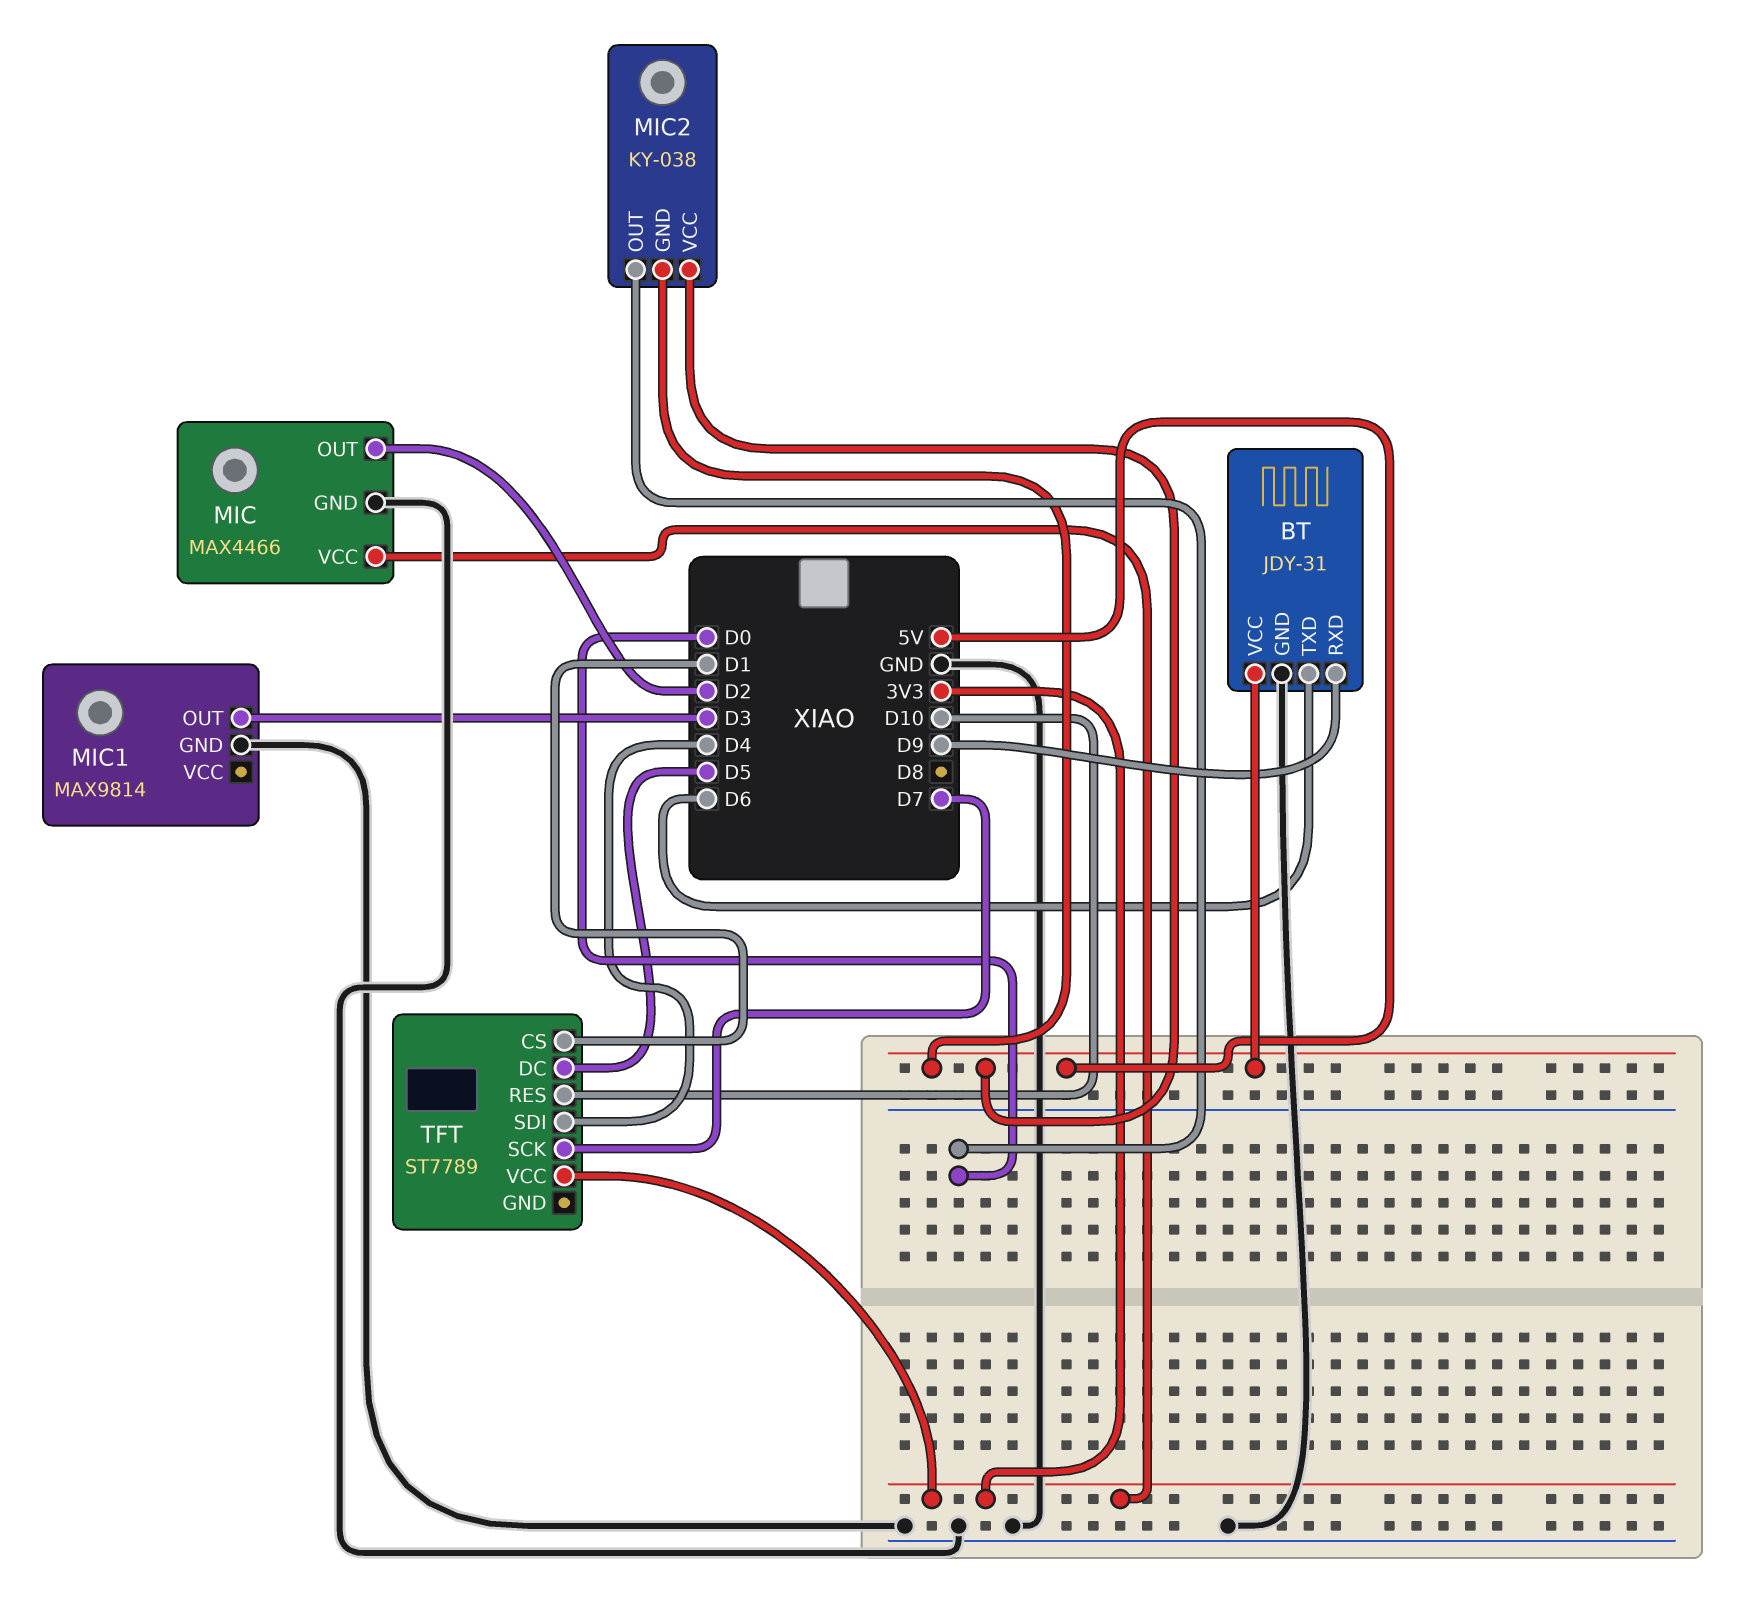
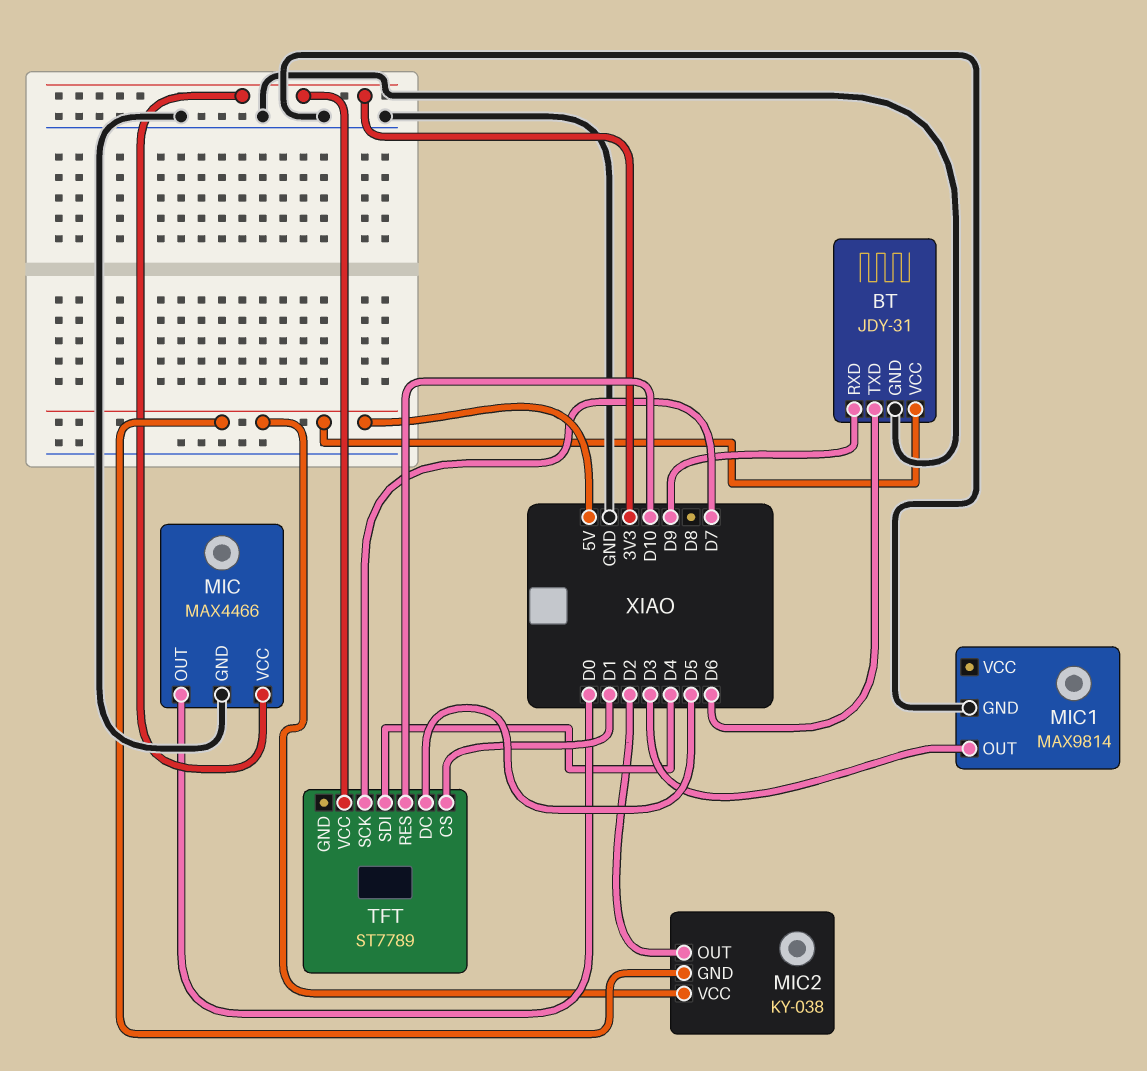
MIC pin OUT: D2 -> D0
MIC2 pin OUT: D0 -> D2

